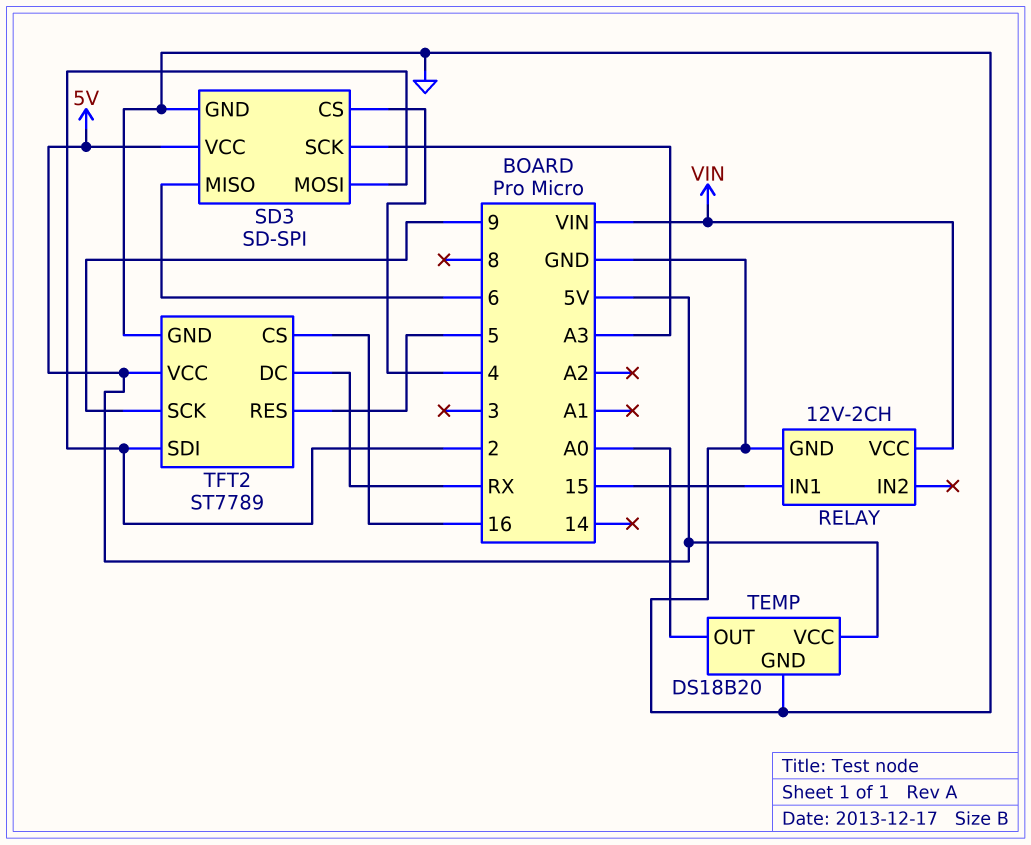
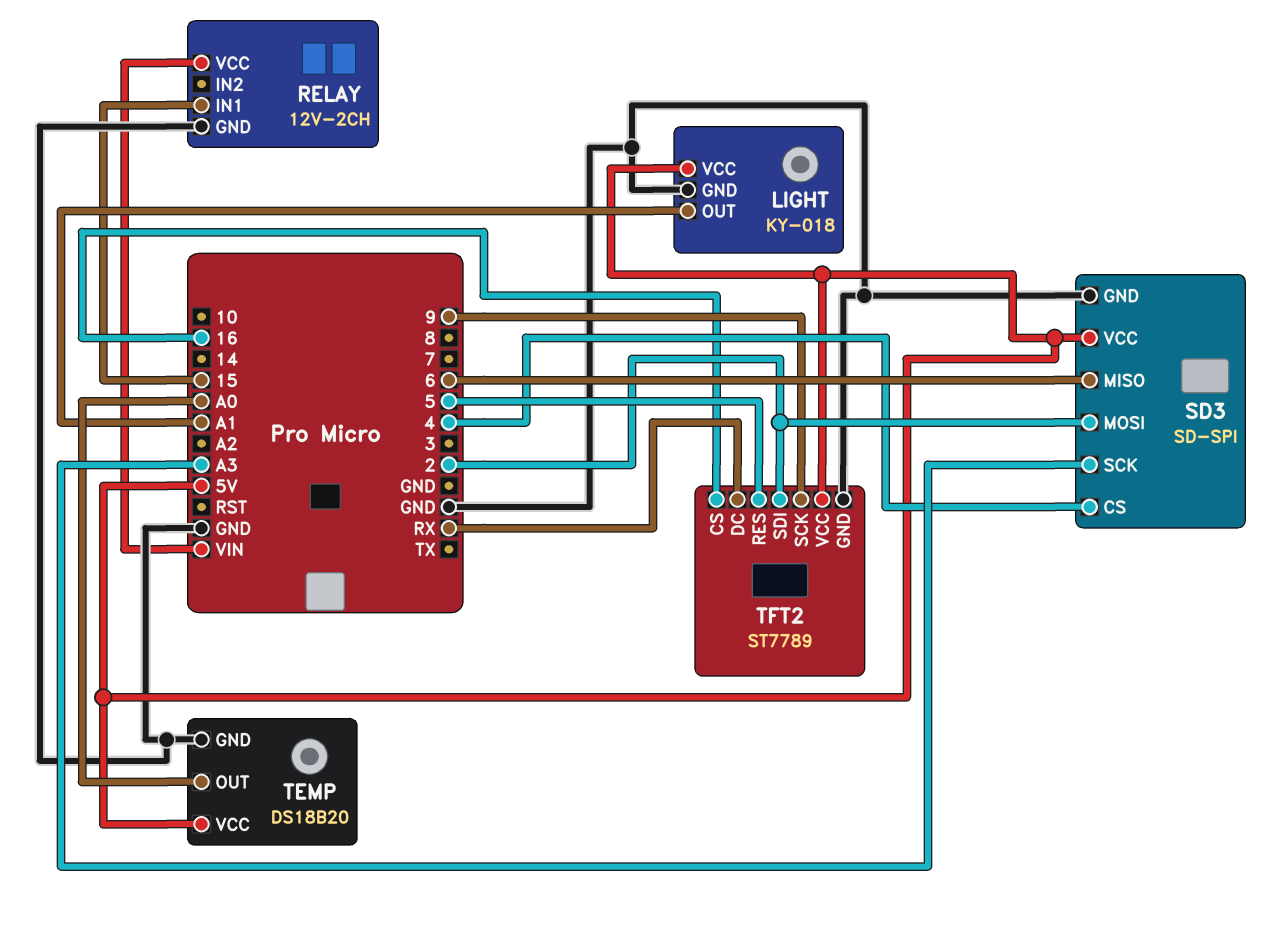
LIGHT: none -> KY-018
LIGHT pin GND: none -> GND
LIGHT pin OUT: none -> A1
LIGHT pin VCC: none -> 5V

